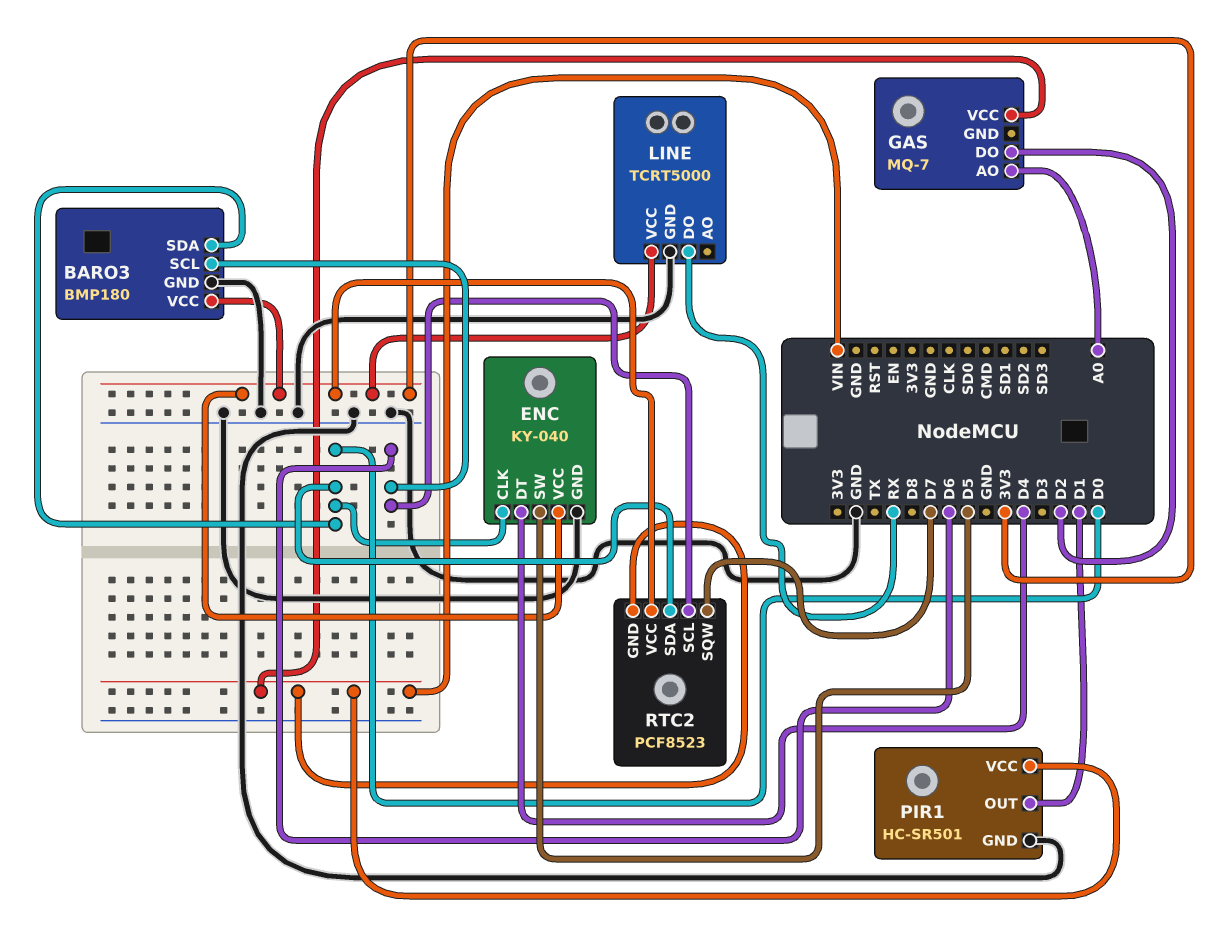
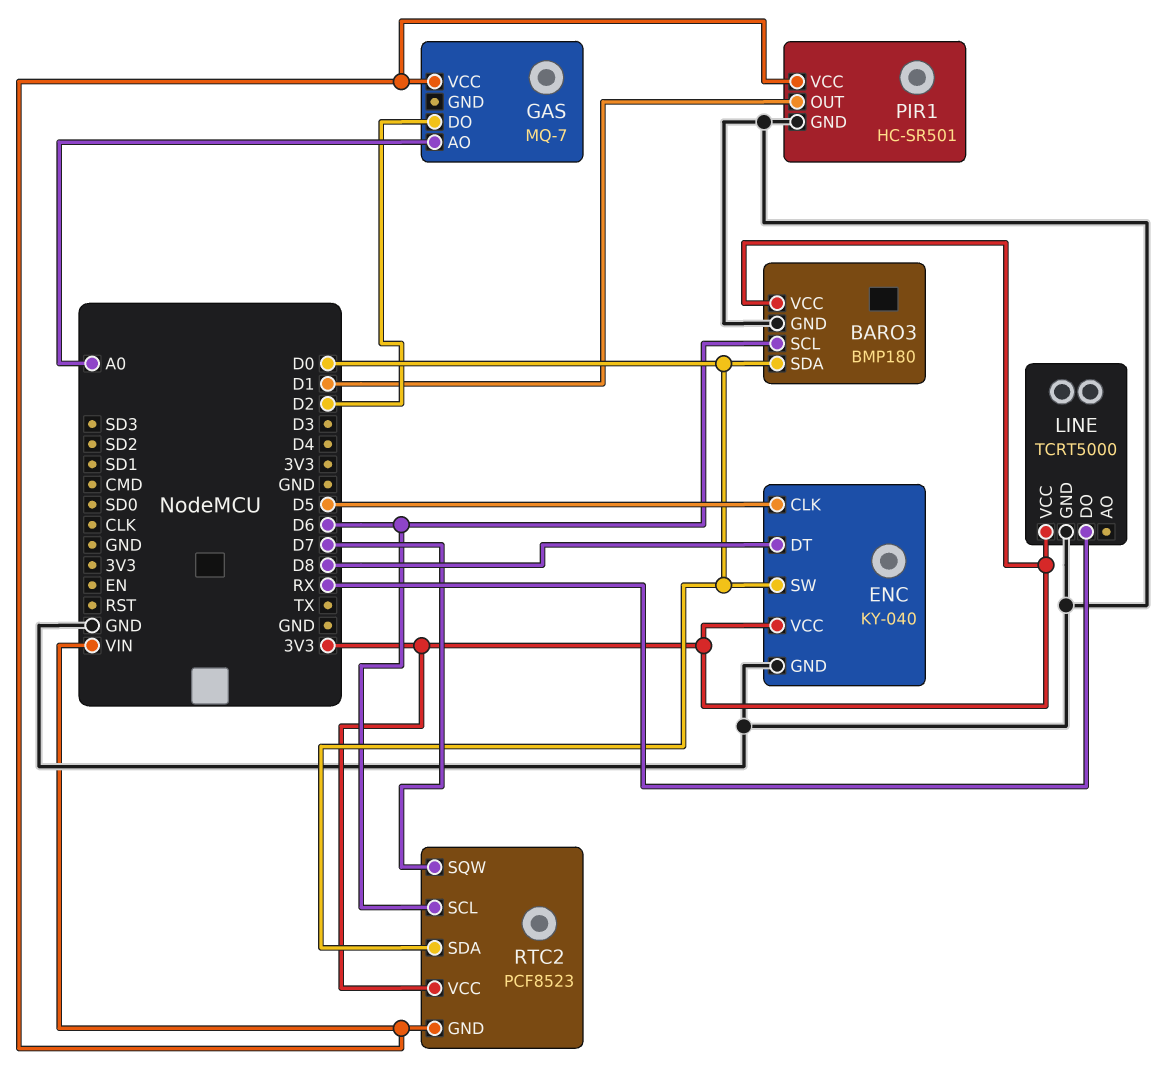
ENC pin CLK: D0 -> D5
ENC pin DT: D4 -> D8
ENC pin SW: D5 -> D0

